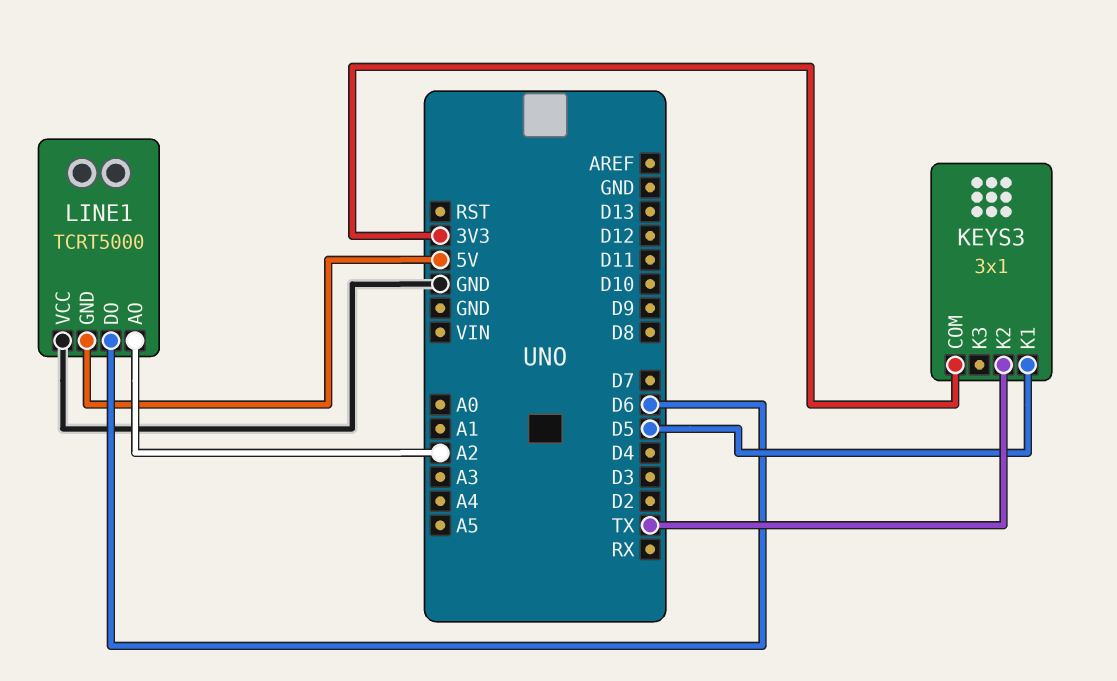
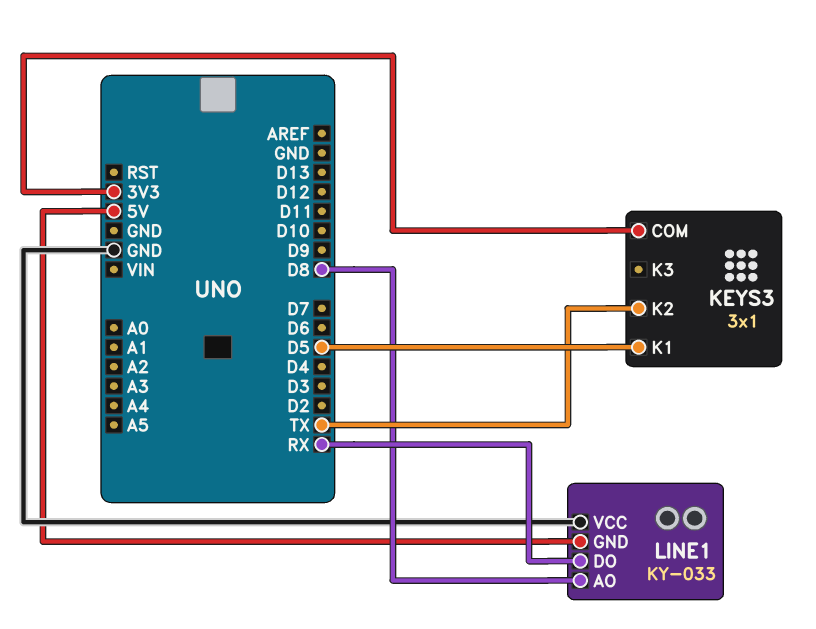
LINE1: TCRT5000 -> KY-033
LINE1 pin AO: A2 -> D8
LINE1 pin DO: D6 -> RX

